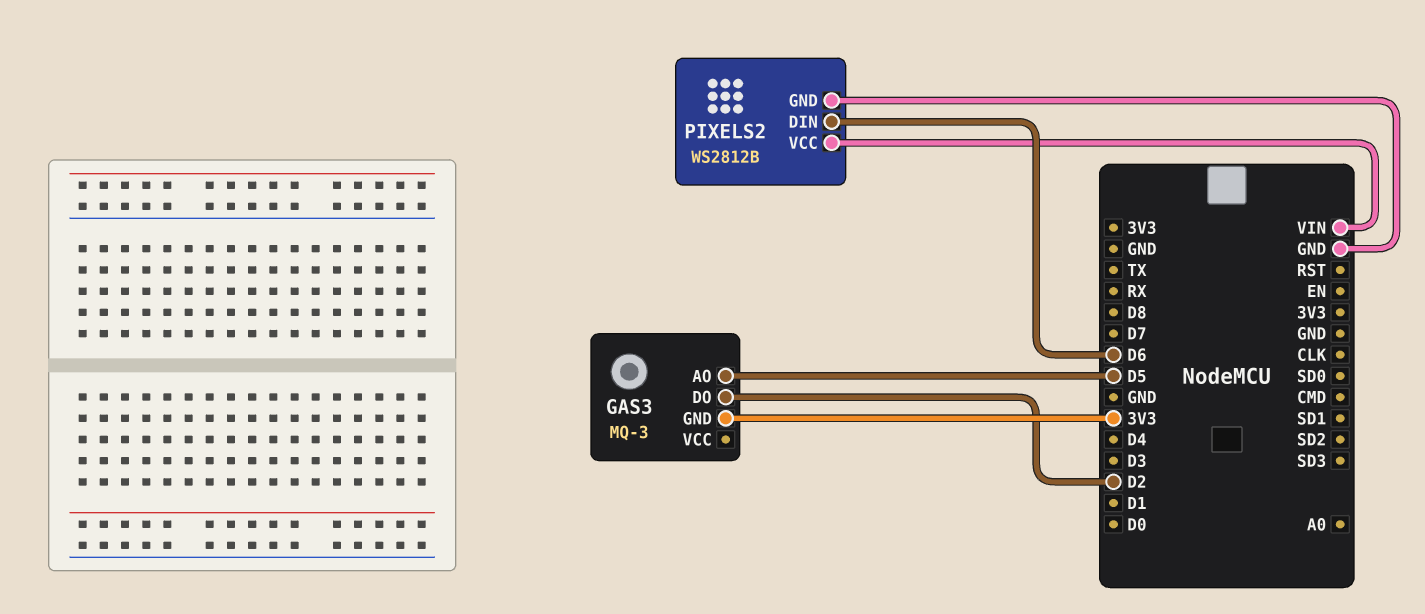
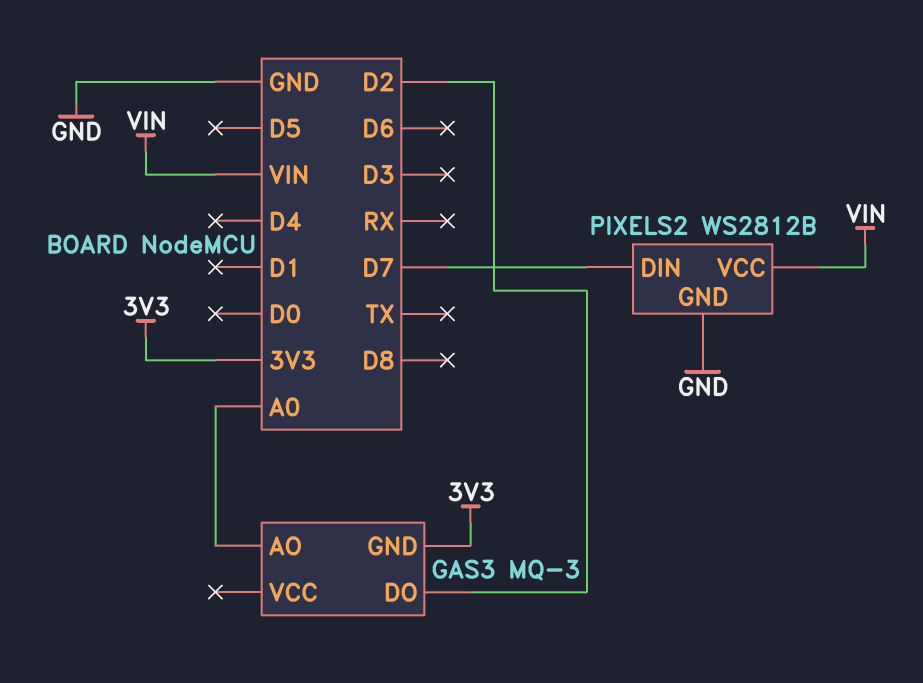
GAS3 pin AO: D5 -> A0
PIXELS2 pin DIN: D6 -> D7

